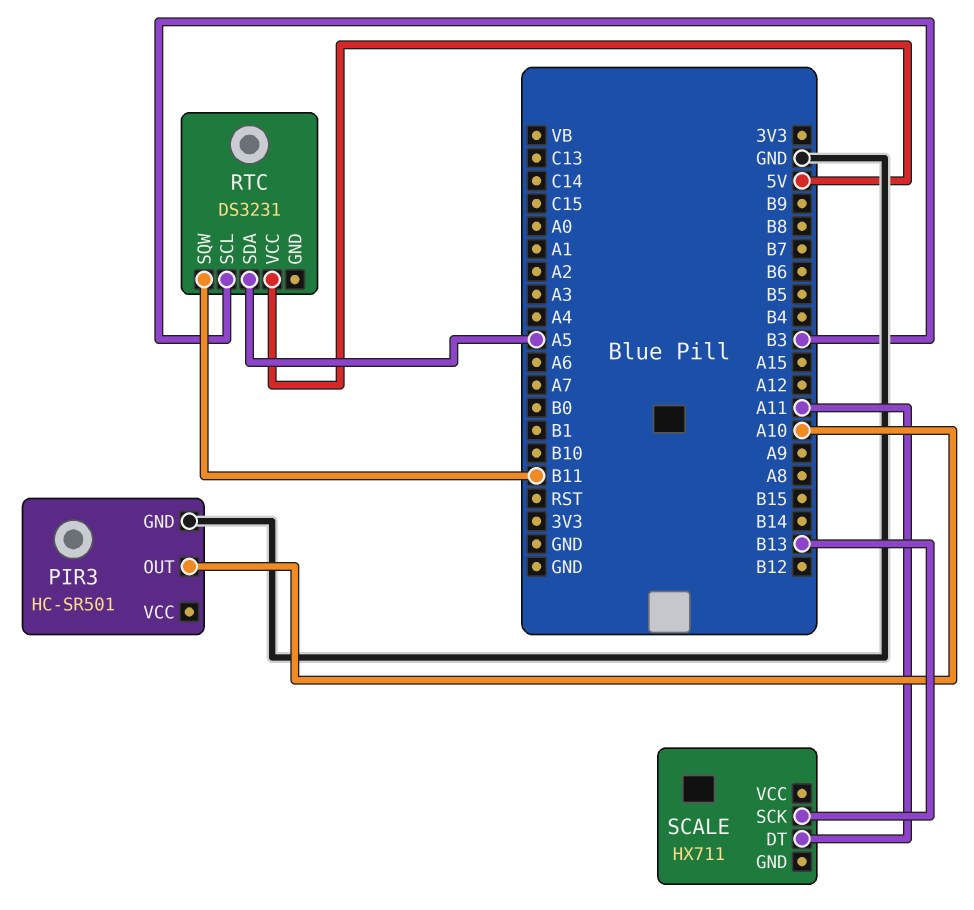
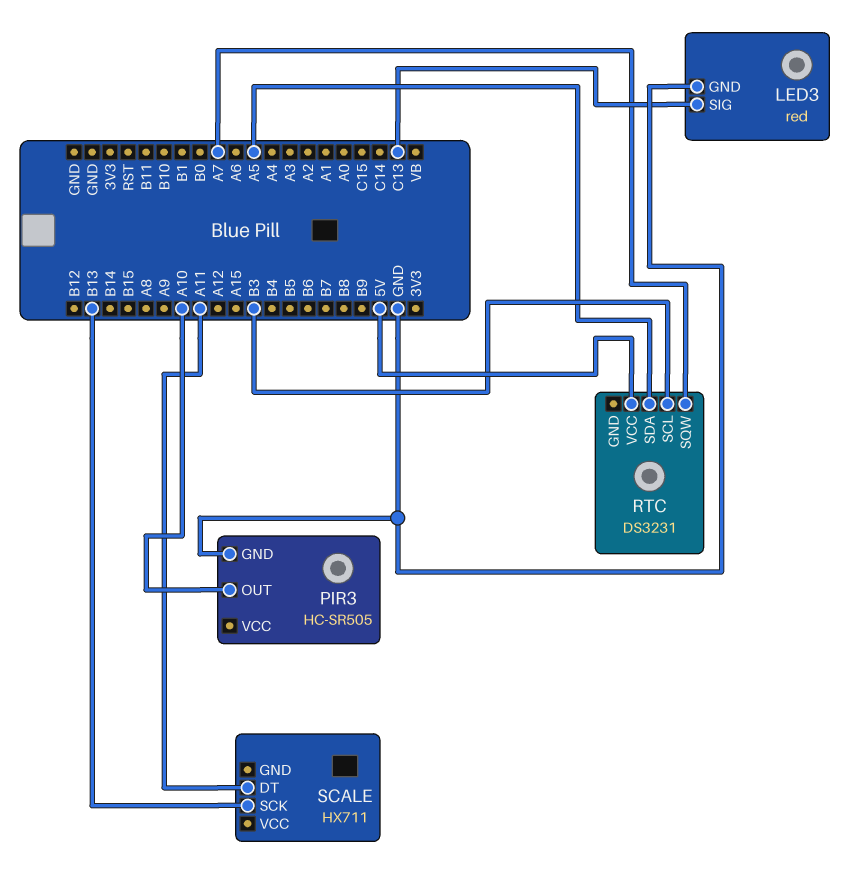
LED3: none -> red
LED3 pin GND: none -> GND
LED3 pin SIG: none -> C13
PIR3: HC-SR501 -> HC-SR505
RTC pin SQW: B11 -> A7

